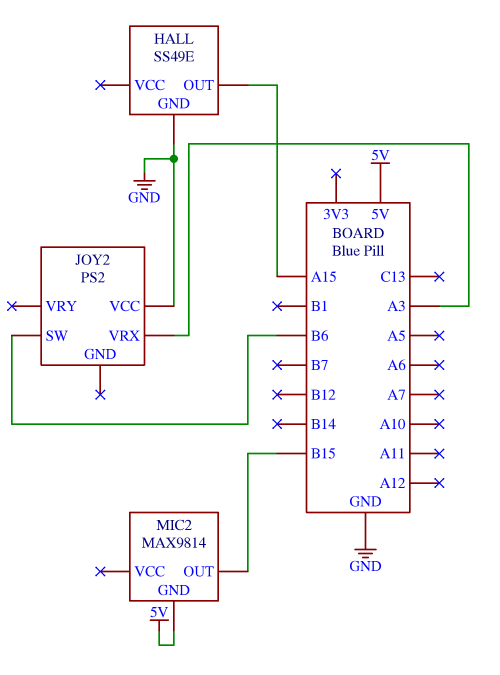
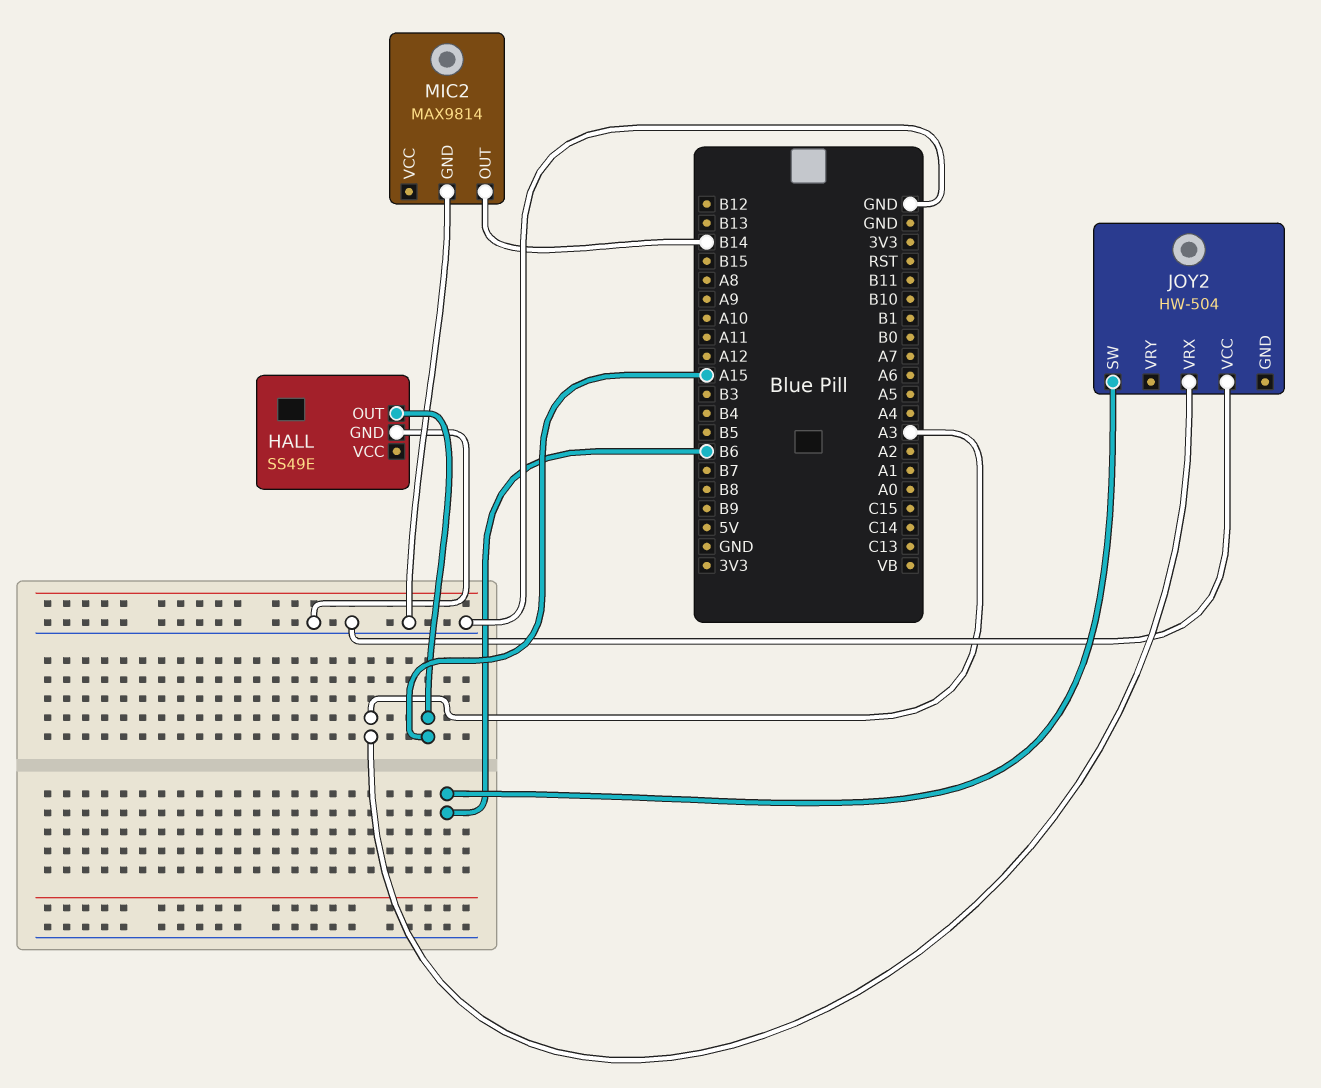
JOY2: PS2 -> HW-504
MIC2 pin GND: 5V -> GND
MIC2 pin OUT: B15 -> B14

